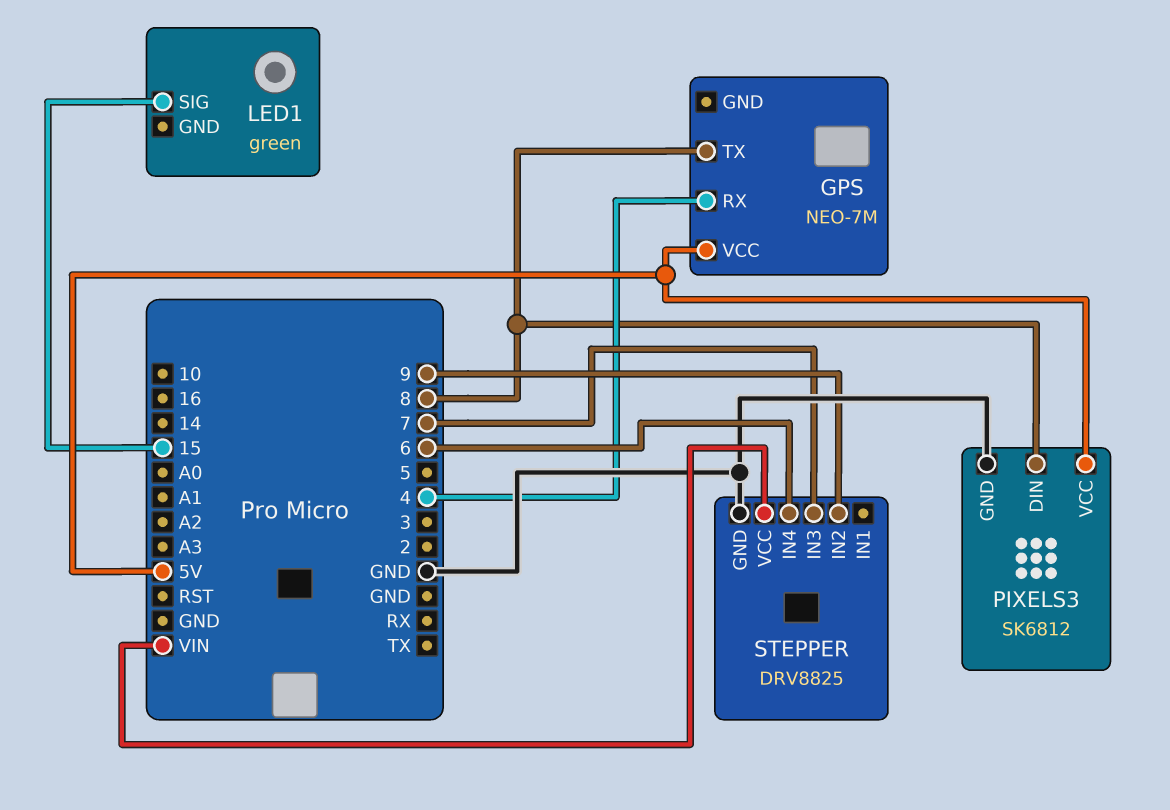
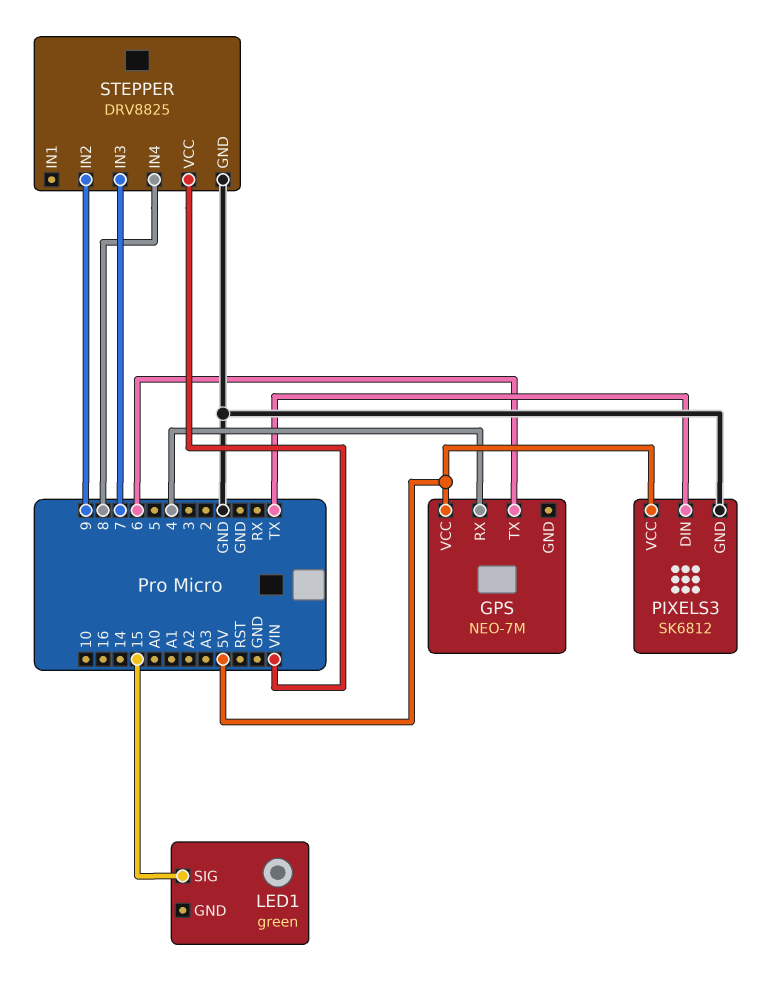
GPS pin TX: 8 -> 6
PIXELS3 pin DIN: 8 -> TX
STEPPER pin IN4: 6 -> 8

